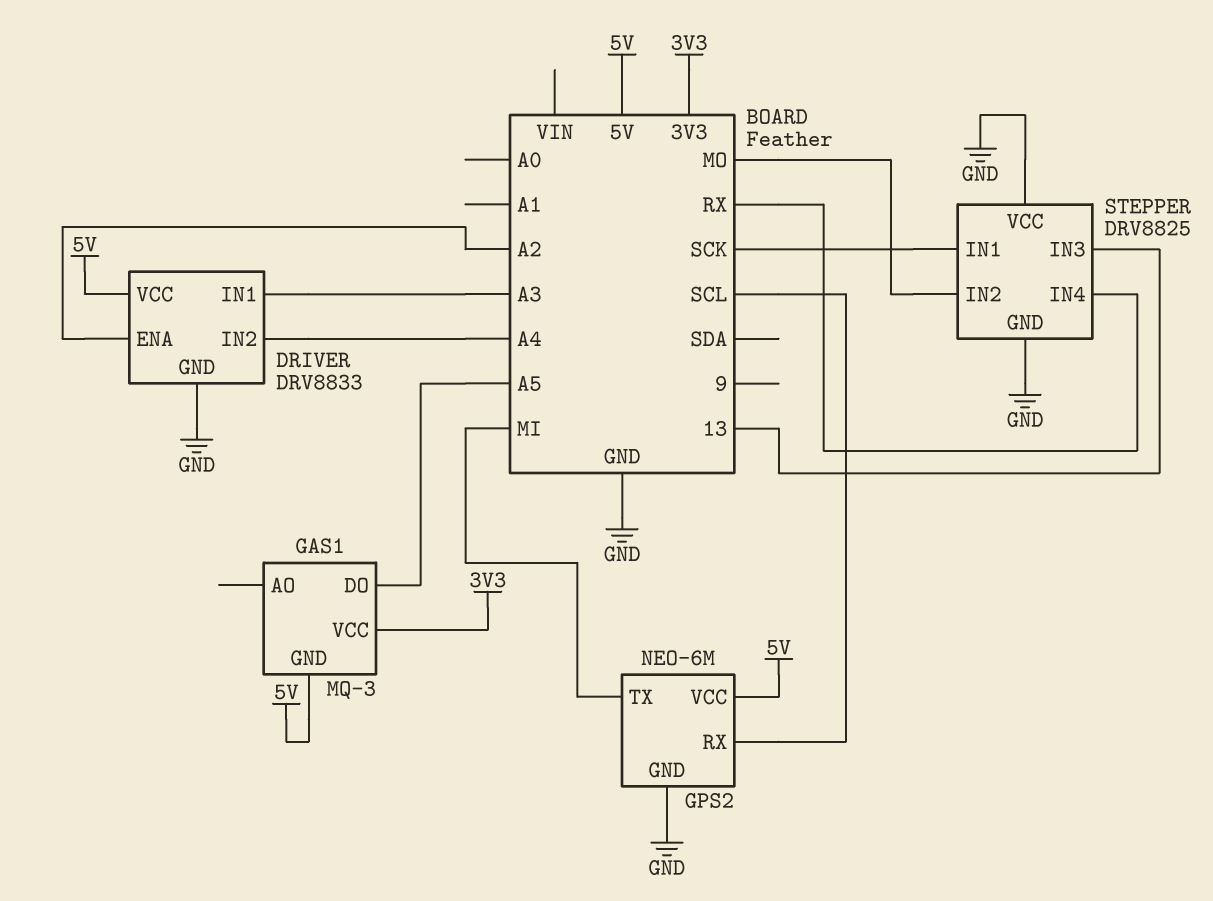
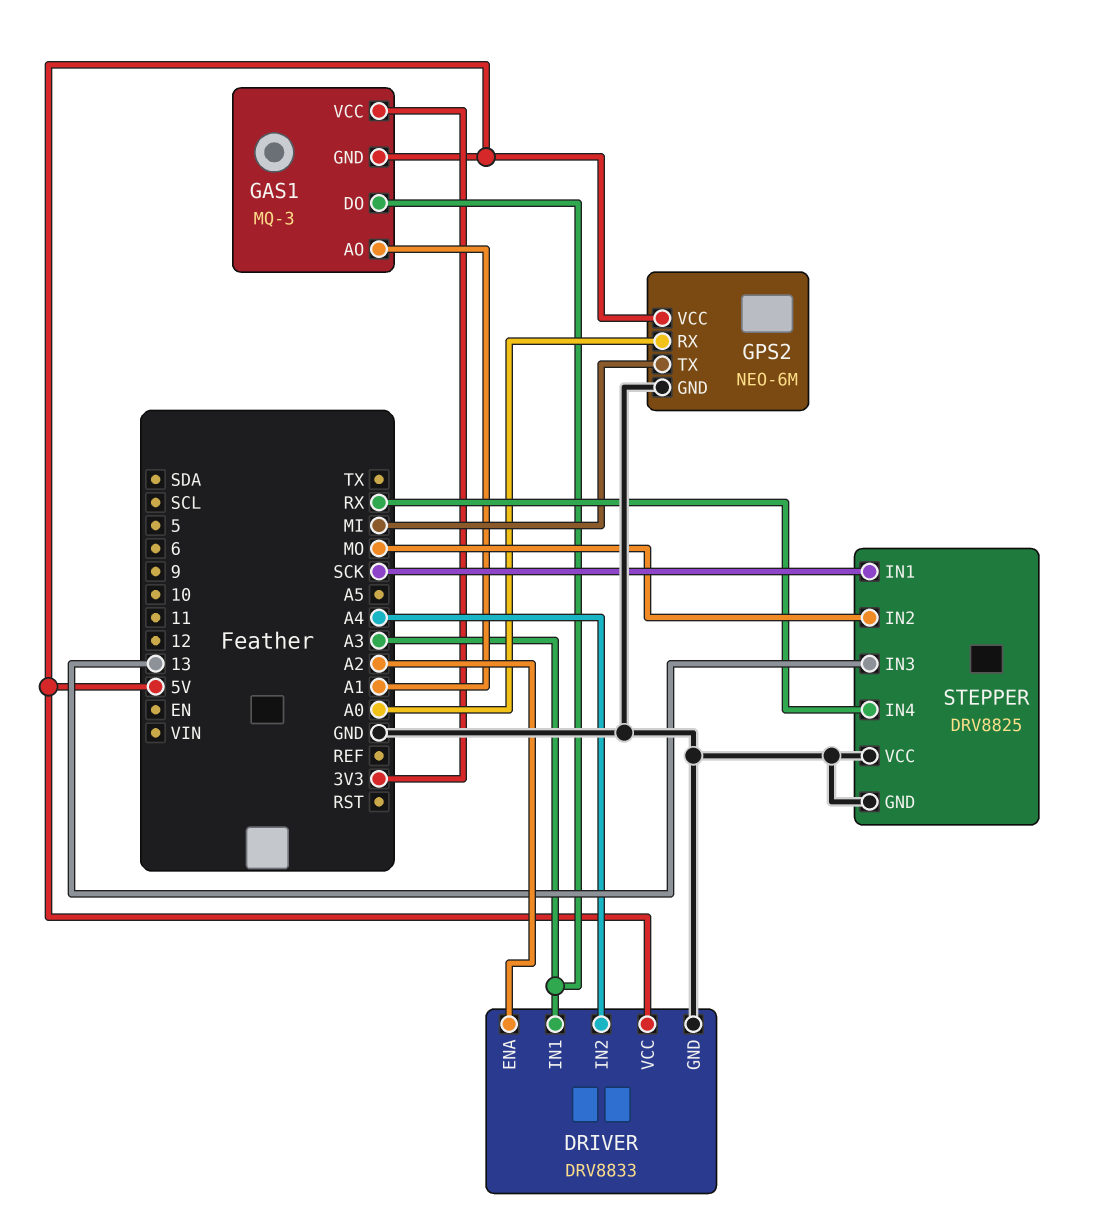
GAS1 pin AO: none -> A1
GAS1 pin DO: A5 -> A3
GPS2 pin RX: SCL -> A0

